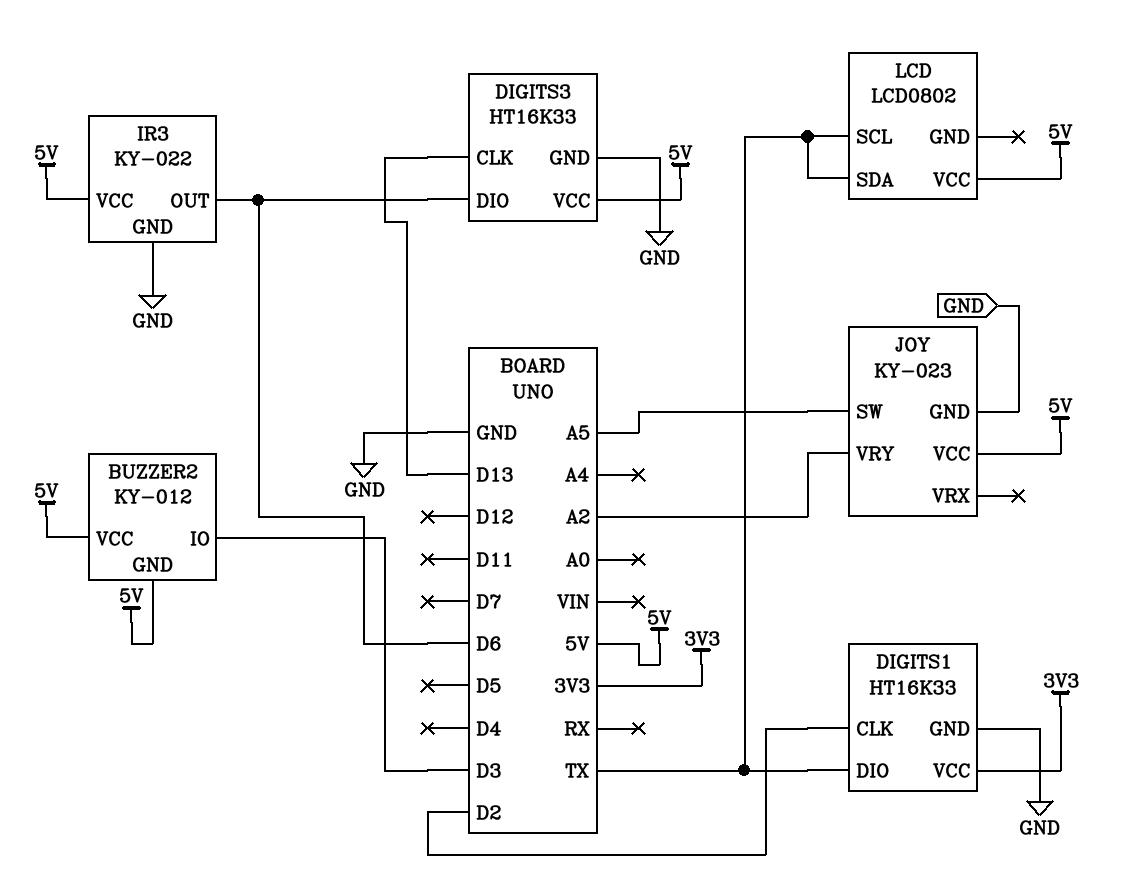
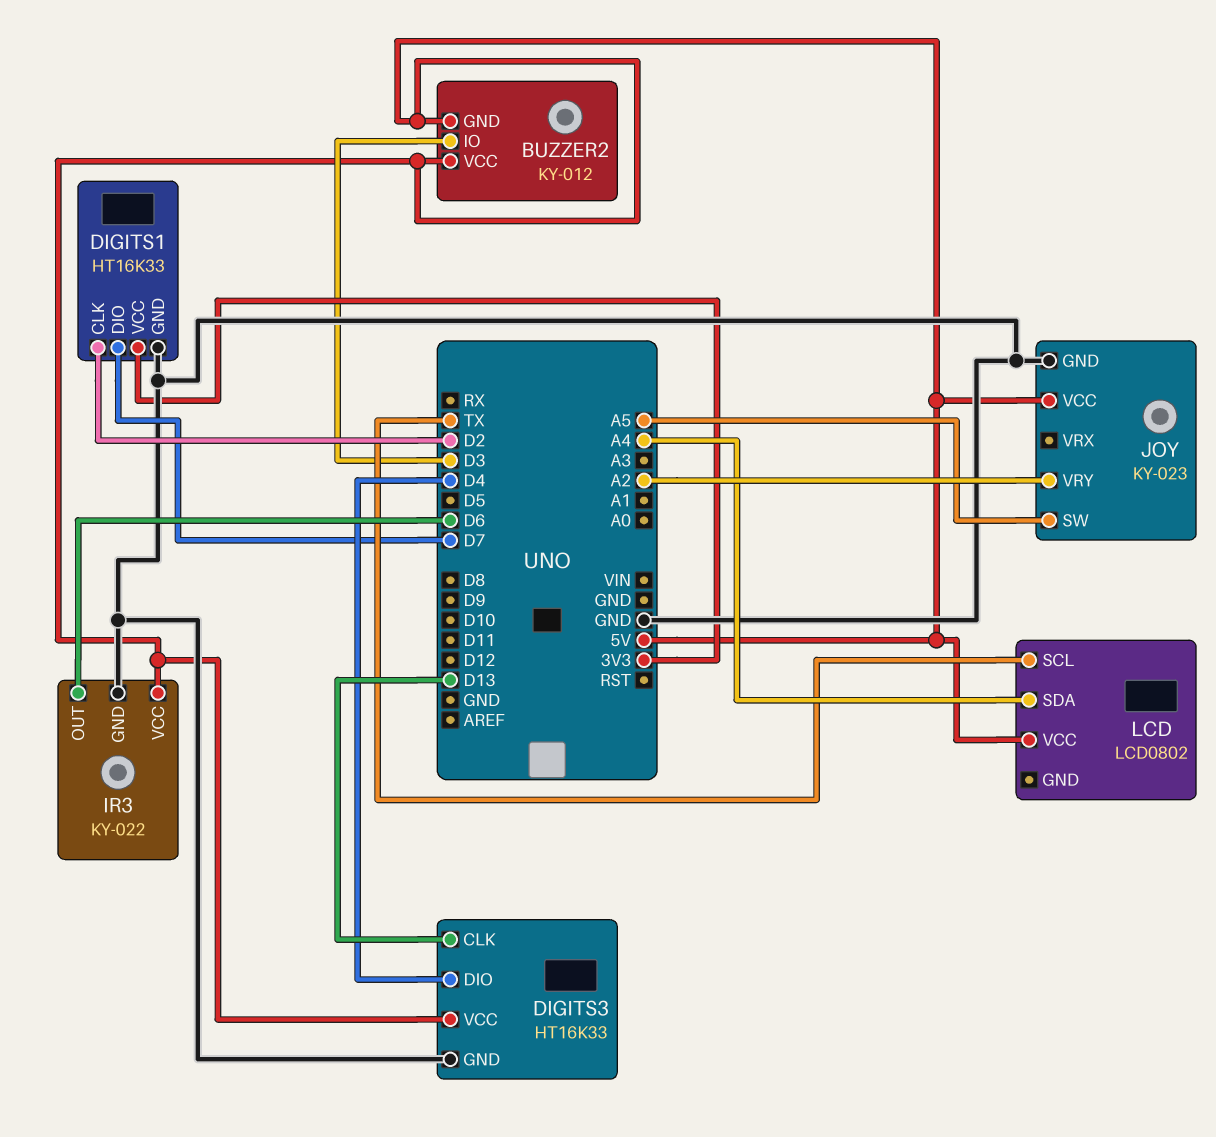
DIGITS1 pin DIO: TX -> D7
DIGITS3 pin DIO: D6 -> D4
LCD pin SDA: TX -> A4

